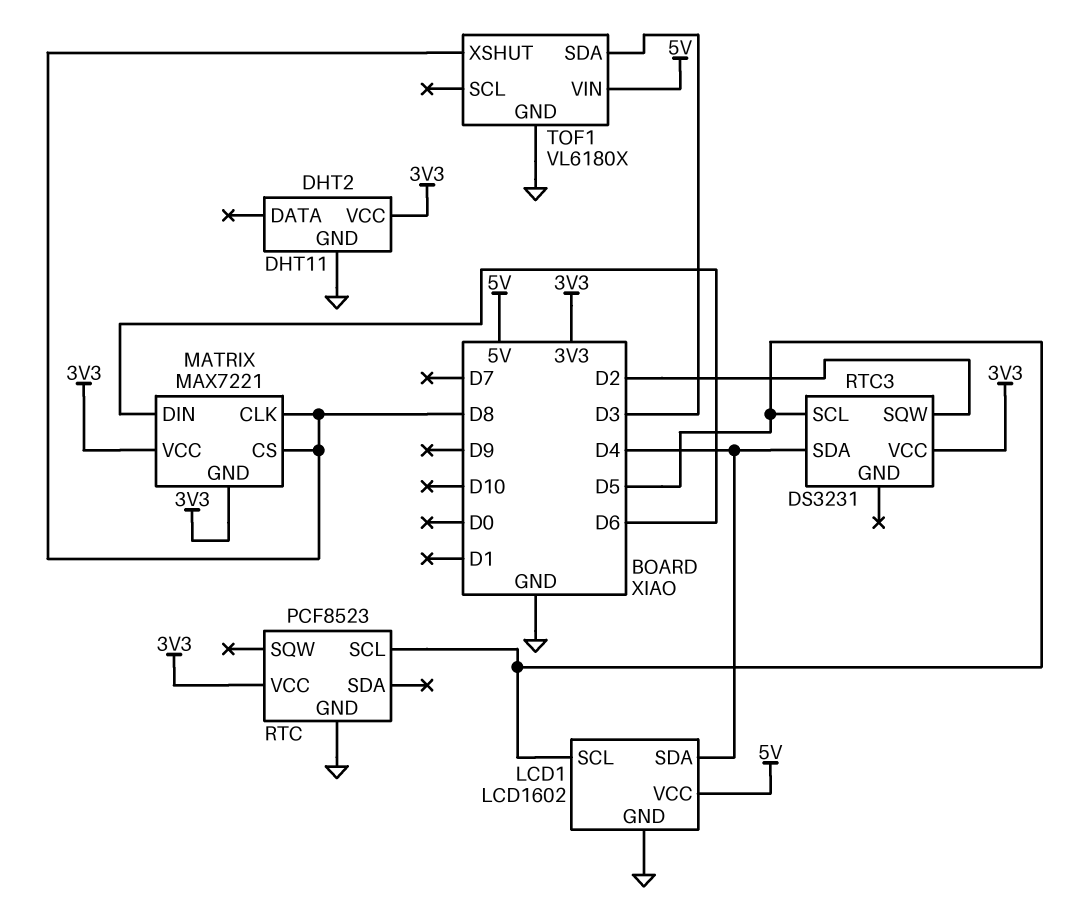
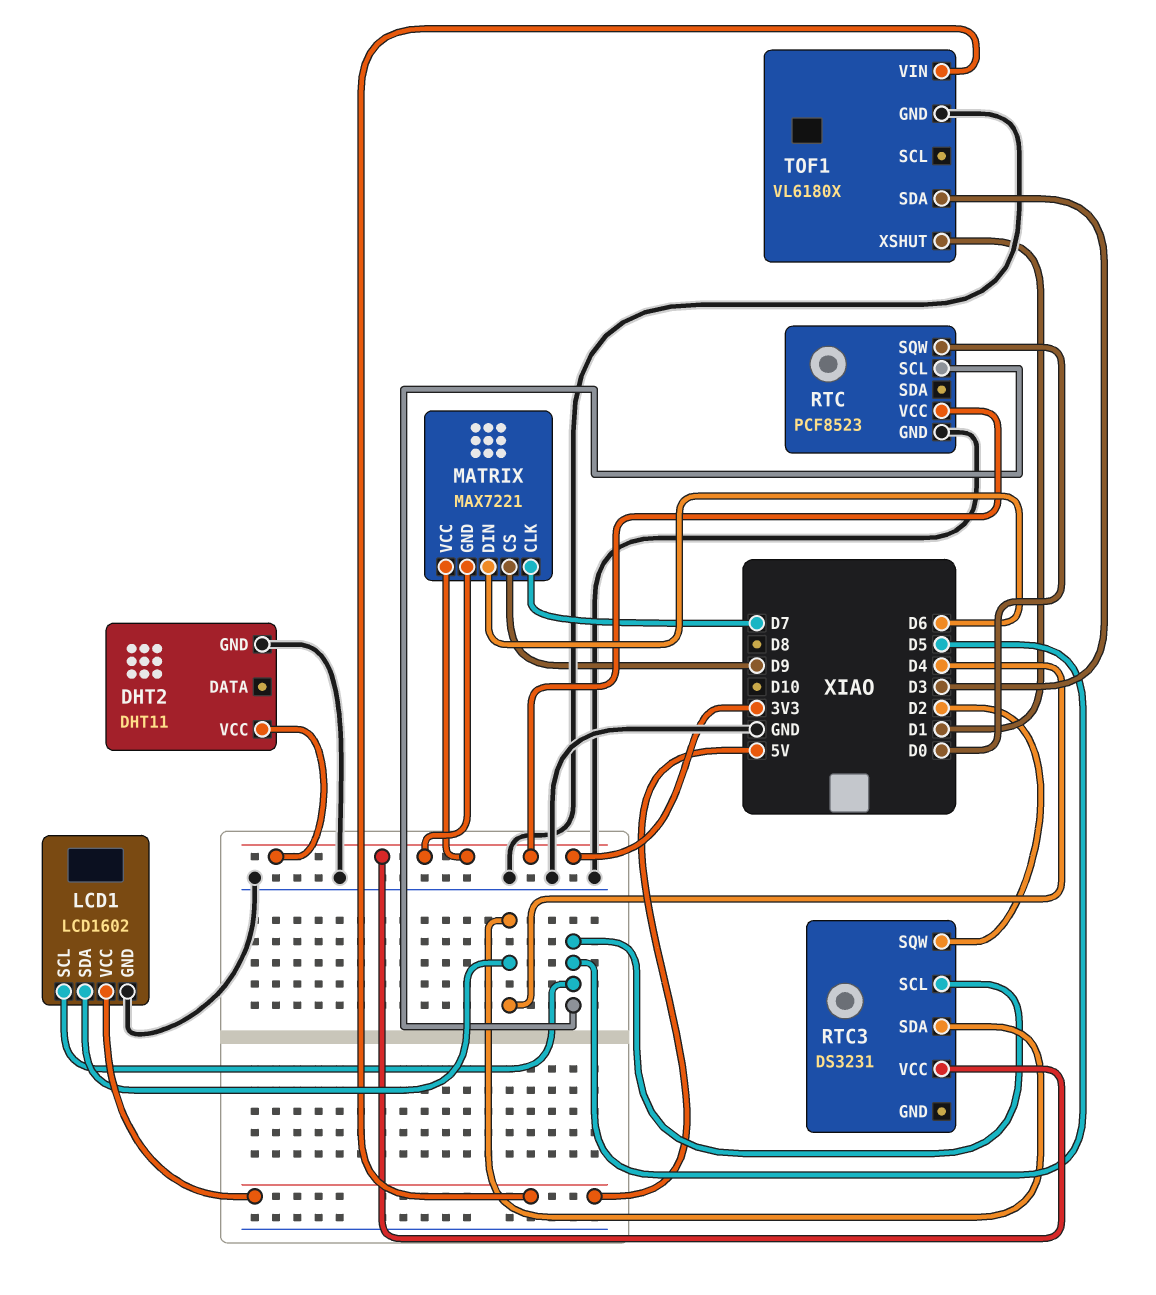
MATRIX pin CLK: D8 -> D7
MATRIX pin CS: D8 -> D9
RTC pin SQW: none -> D0
TOF1 pin XSHUT: D8 -> D1

